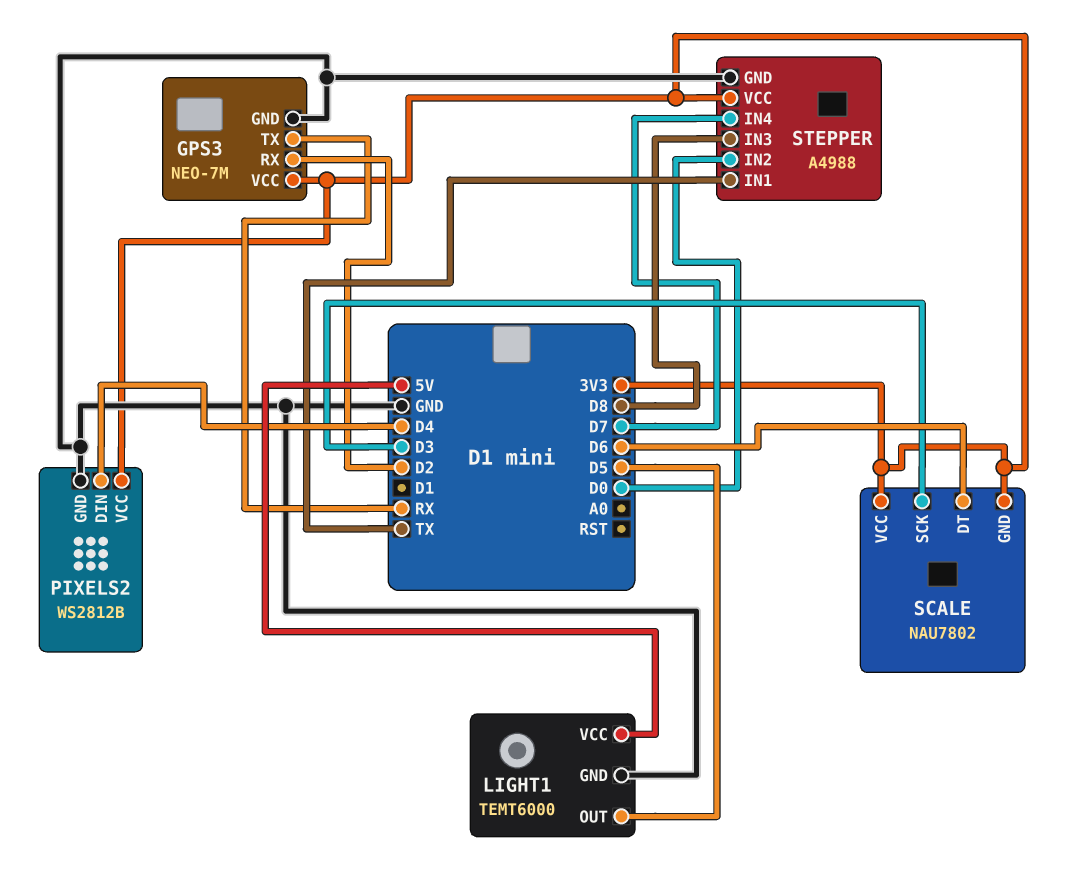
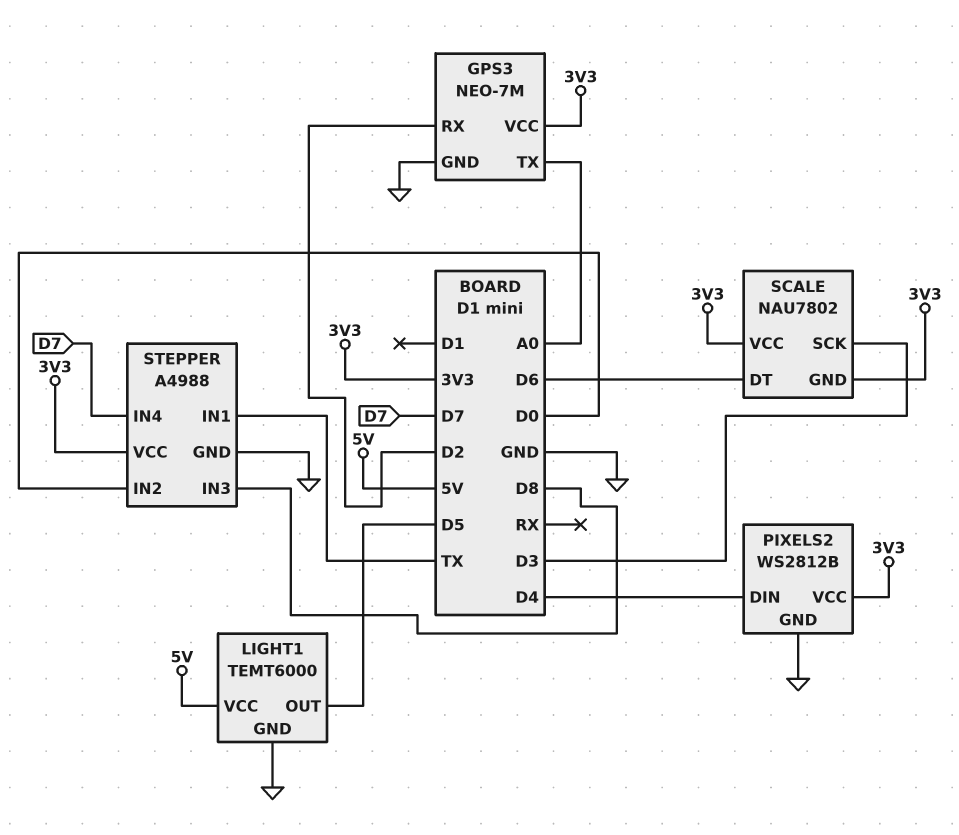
GPS3 pin TX: RX -> A0

